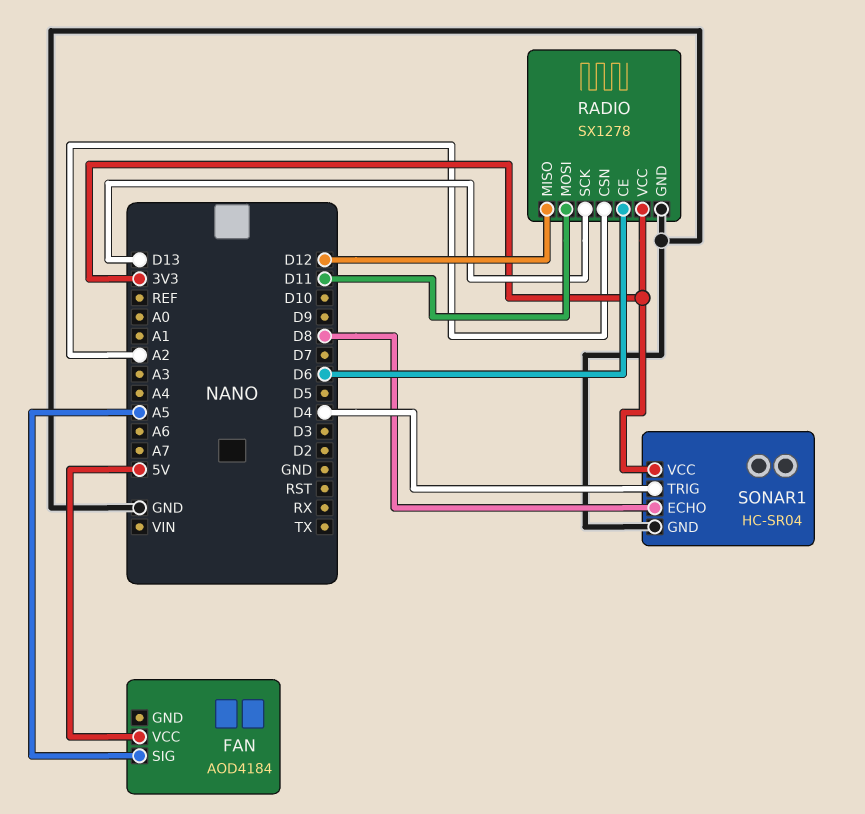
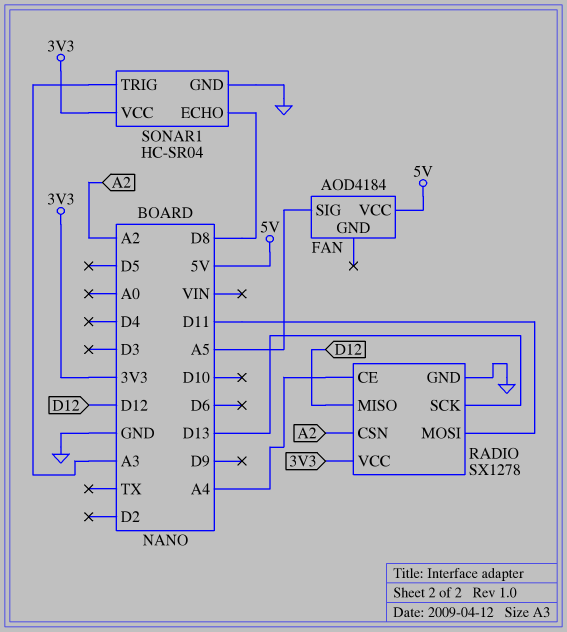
RADIO pin CE: D6 -> A4
SONAR1 pin TRIG: D4 -> A3

